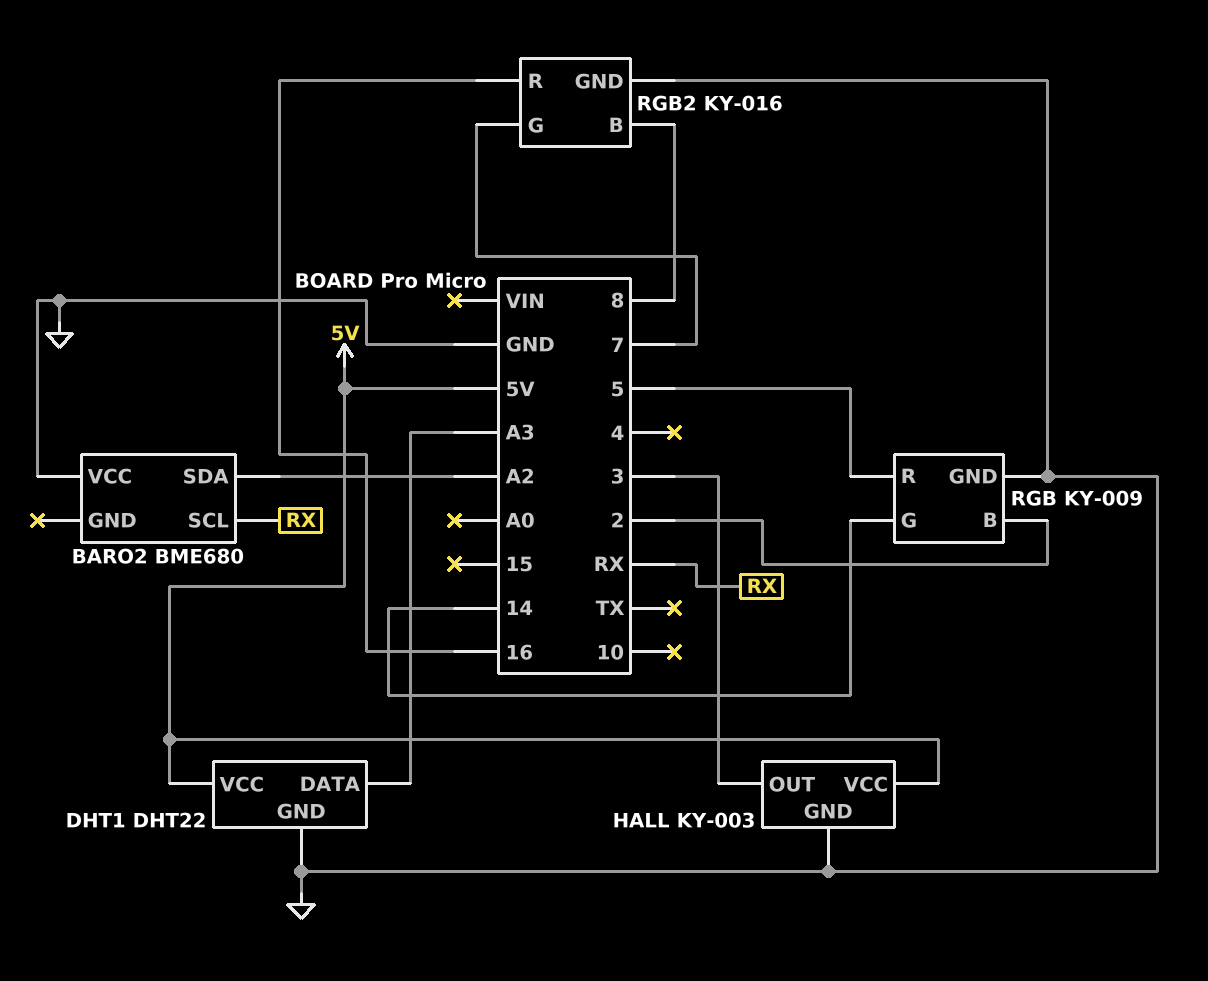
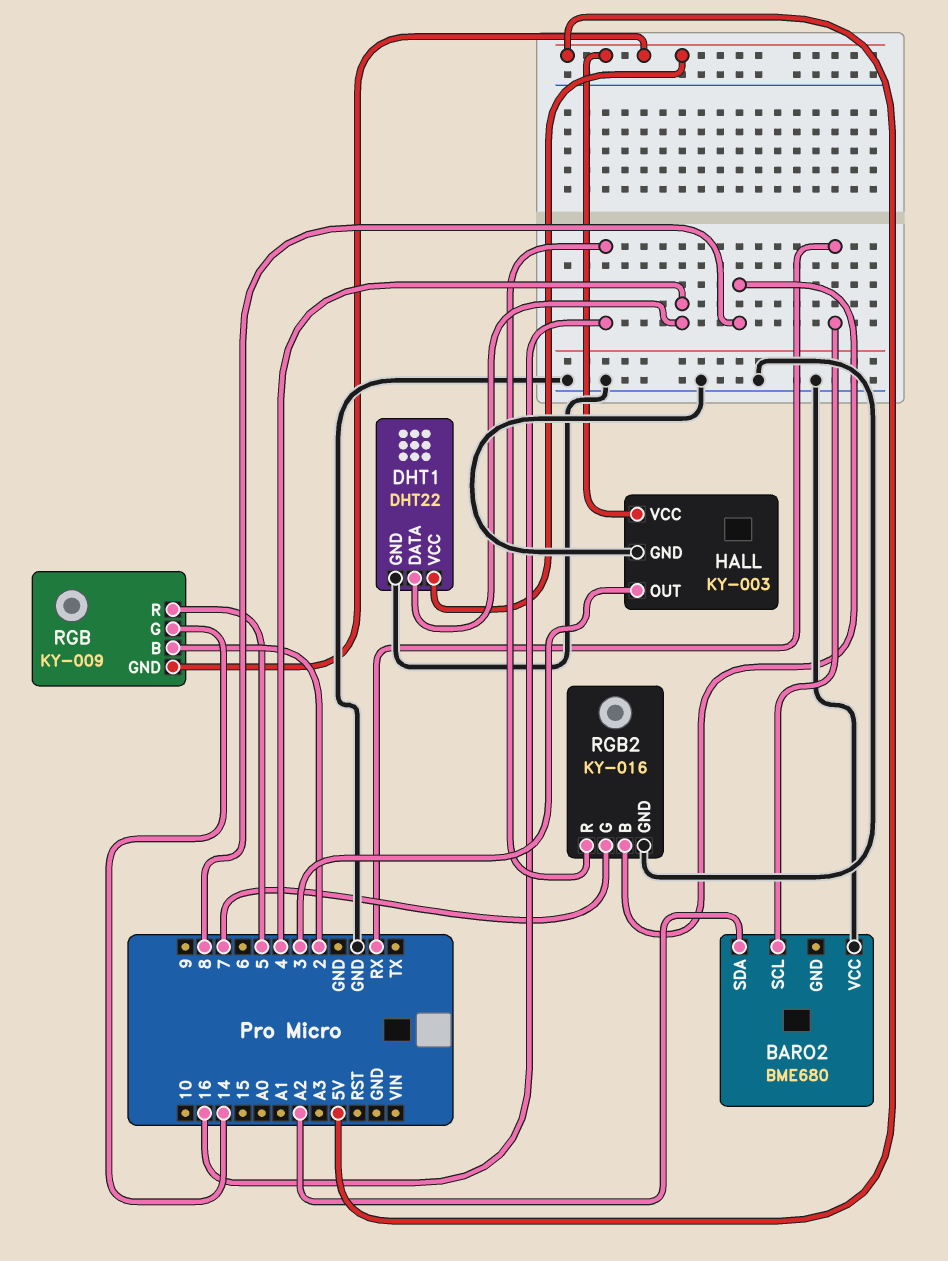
DHT1 pin DATA: A3 -> 4
RGB pin GND: GND -> 5V

